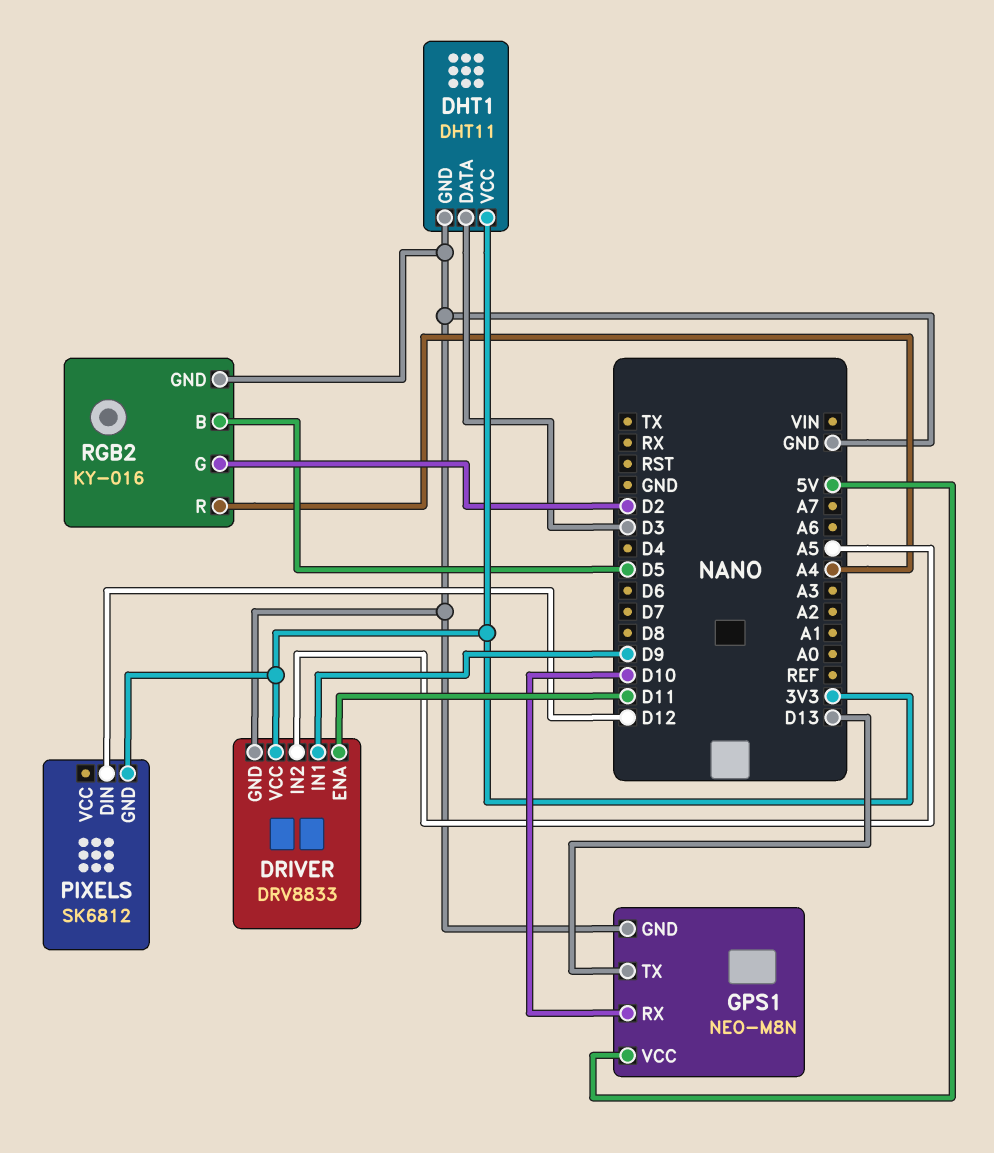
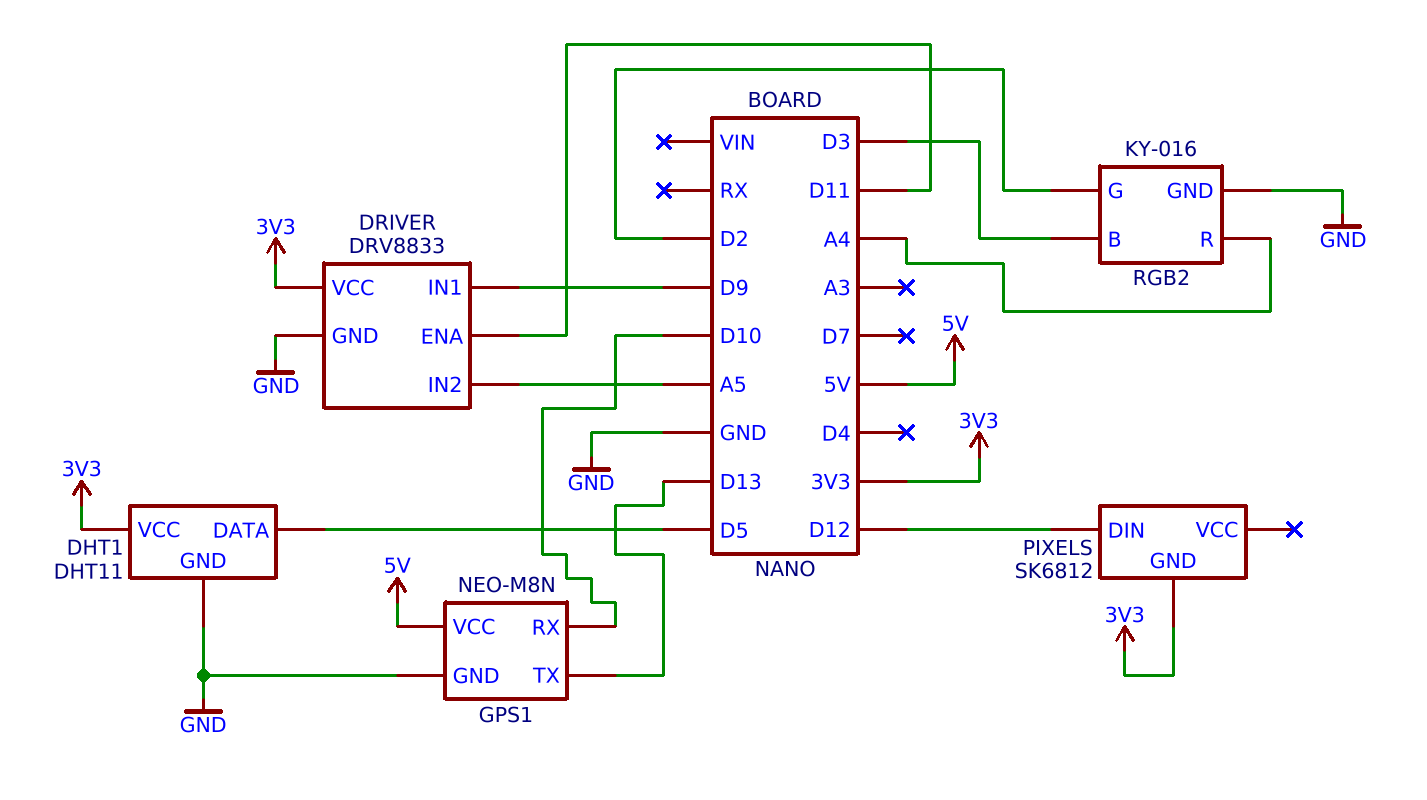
DHT1 pin DATA: D3 -> D5
RGB2 pin B: D5 -> D3

